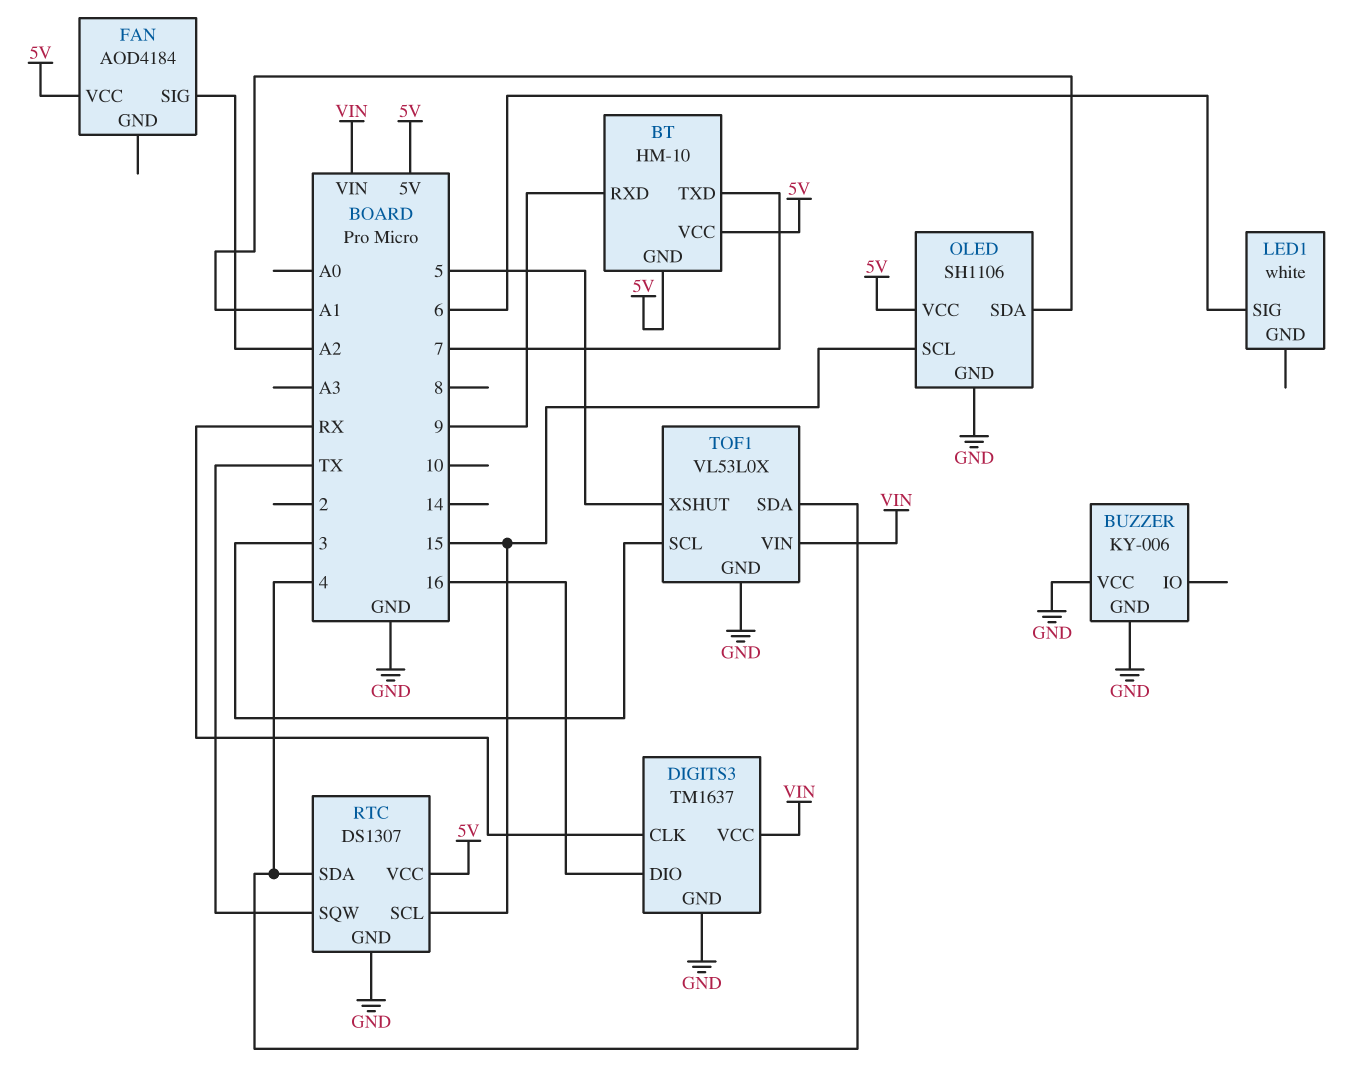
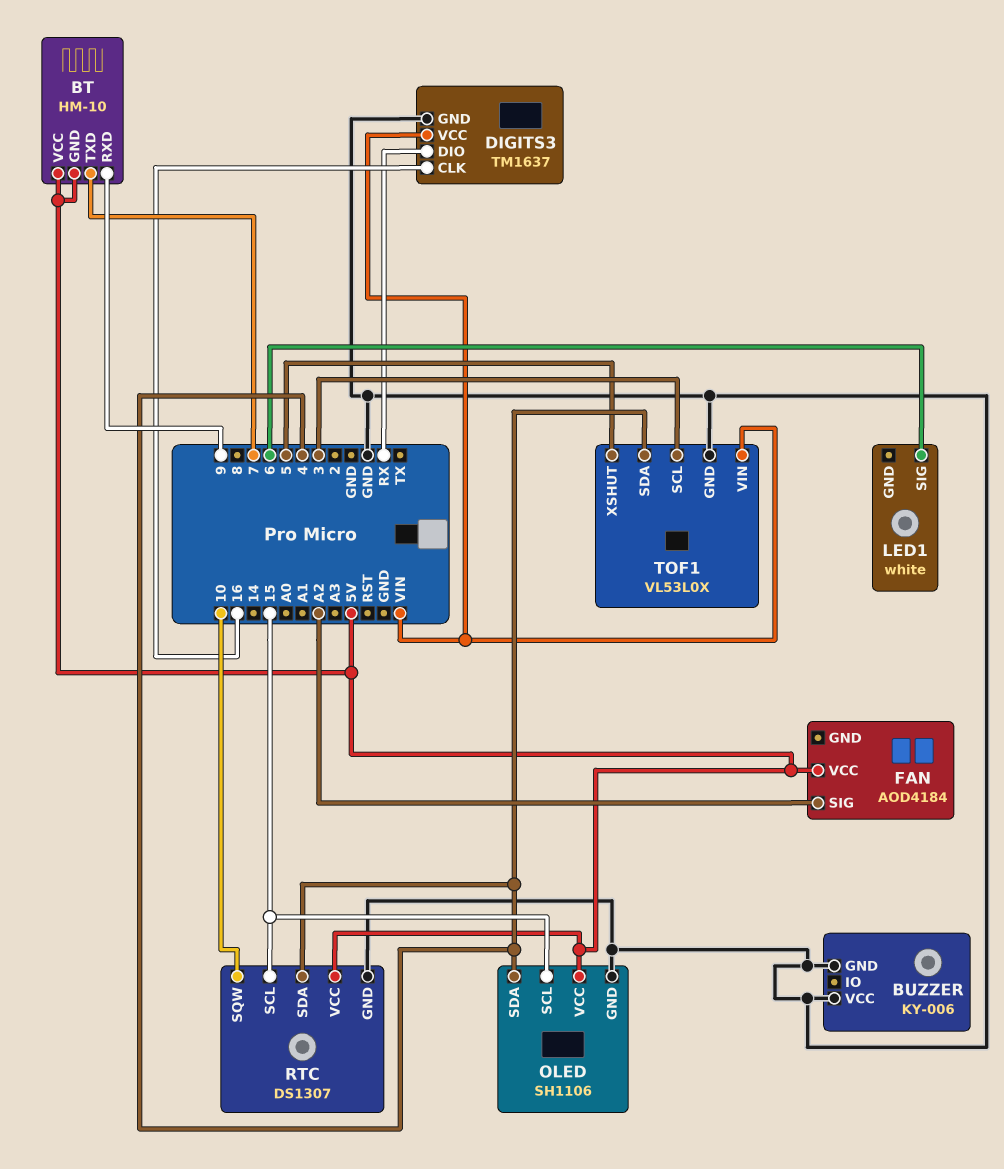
DIGITS3 pin CLK: RX -> 16
DIGITS3 pin DIO: 16 -> RX
OLED pin SDA: A1 -> 4
RTC pin SQW: TX -> 10

